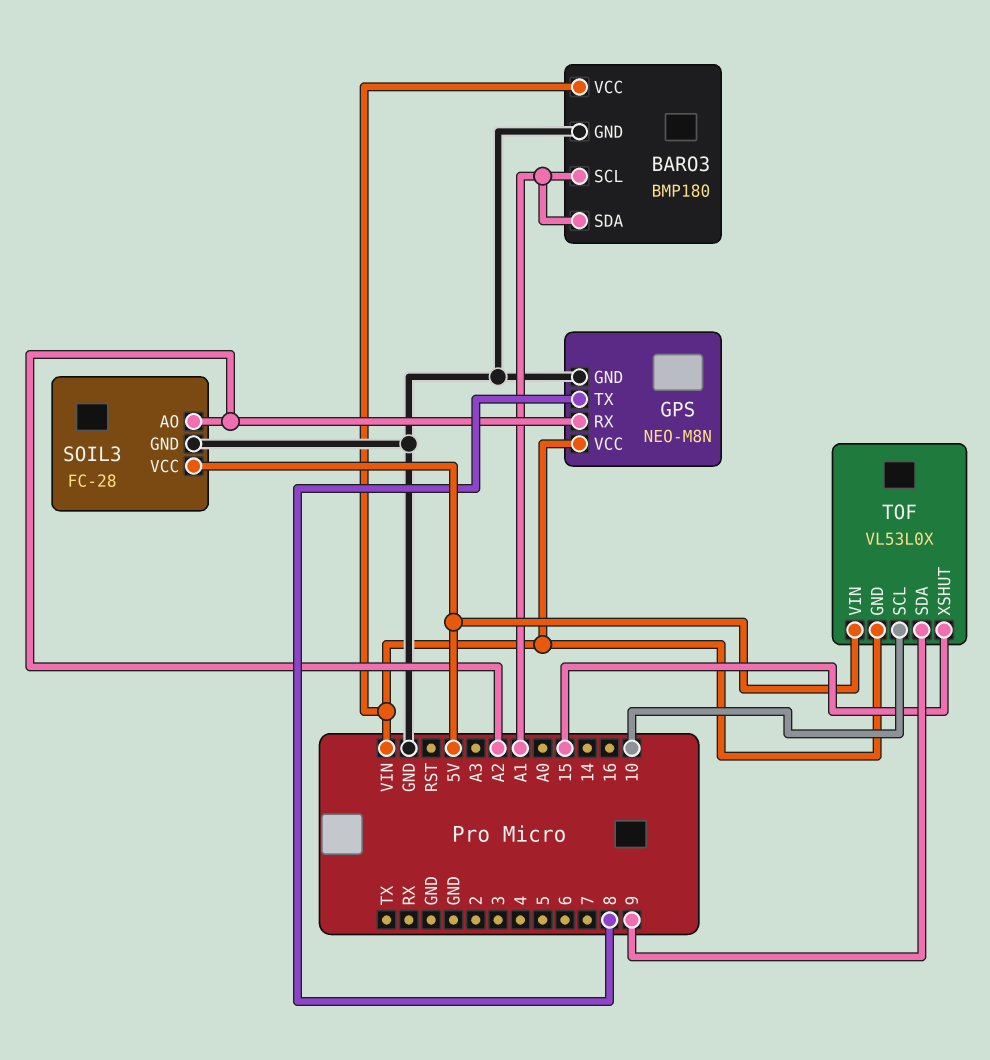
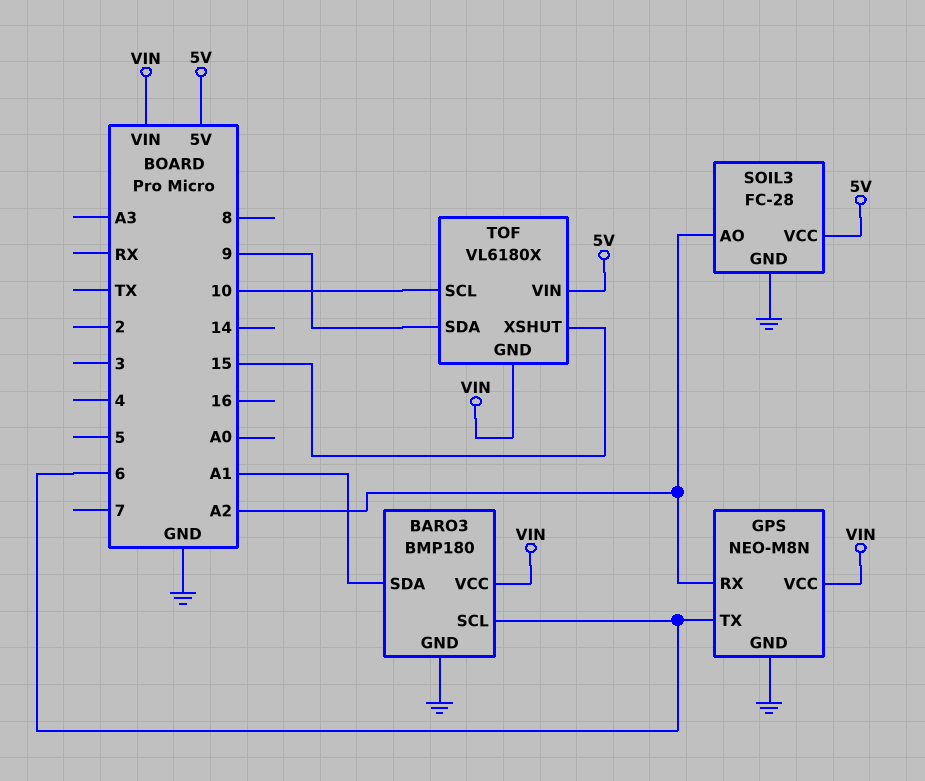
BARO3 pin SCL: A1 -> 6
GPS pin TX: 8 -> 6
TOF: VL53L0X -> VL6180X

